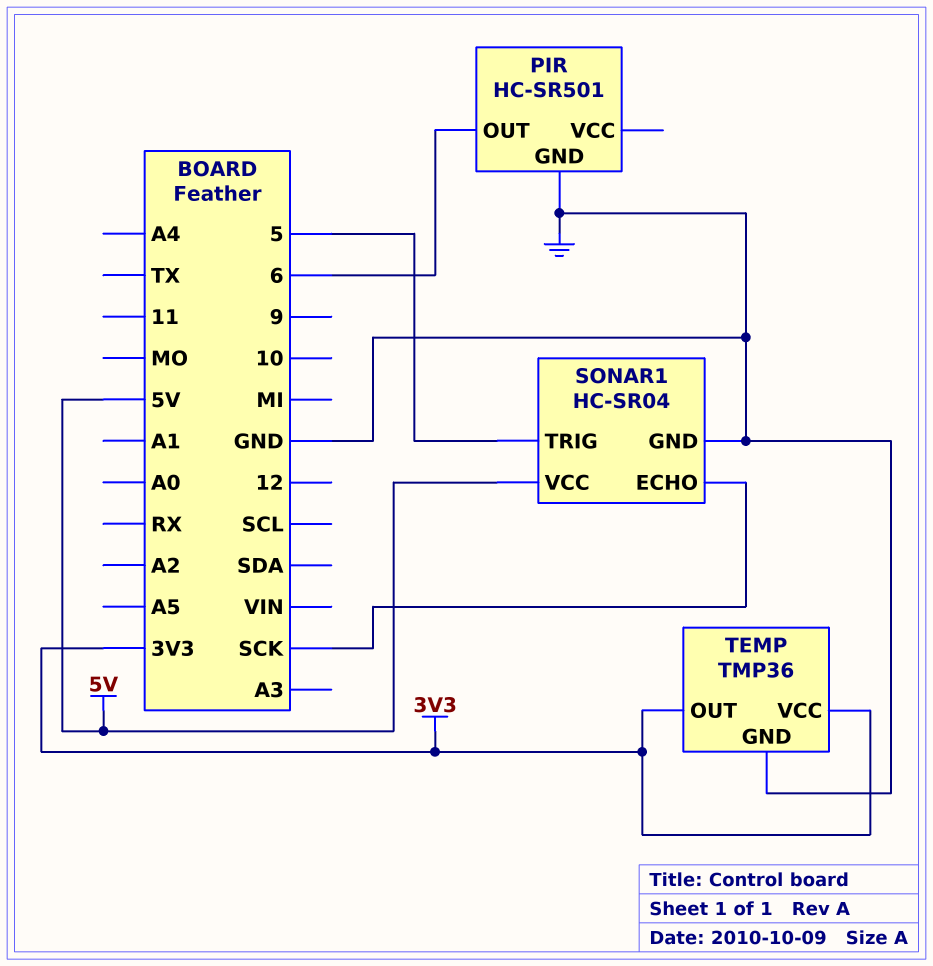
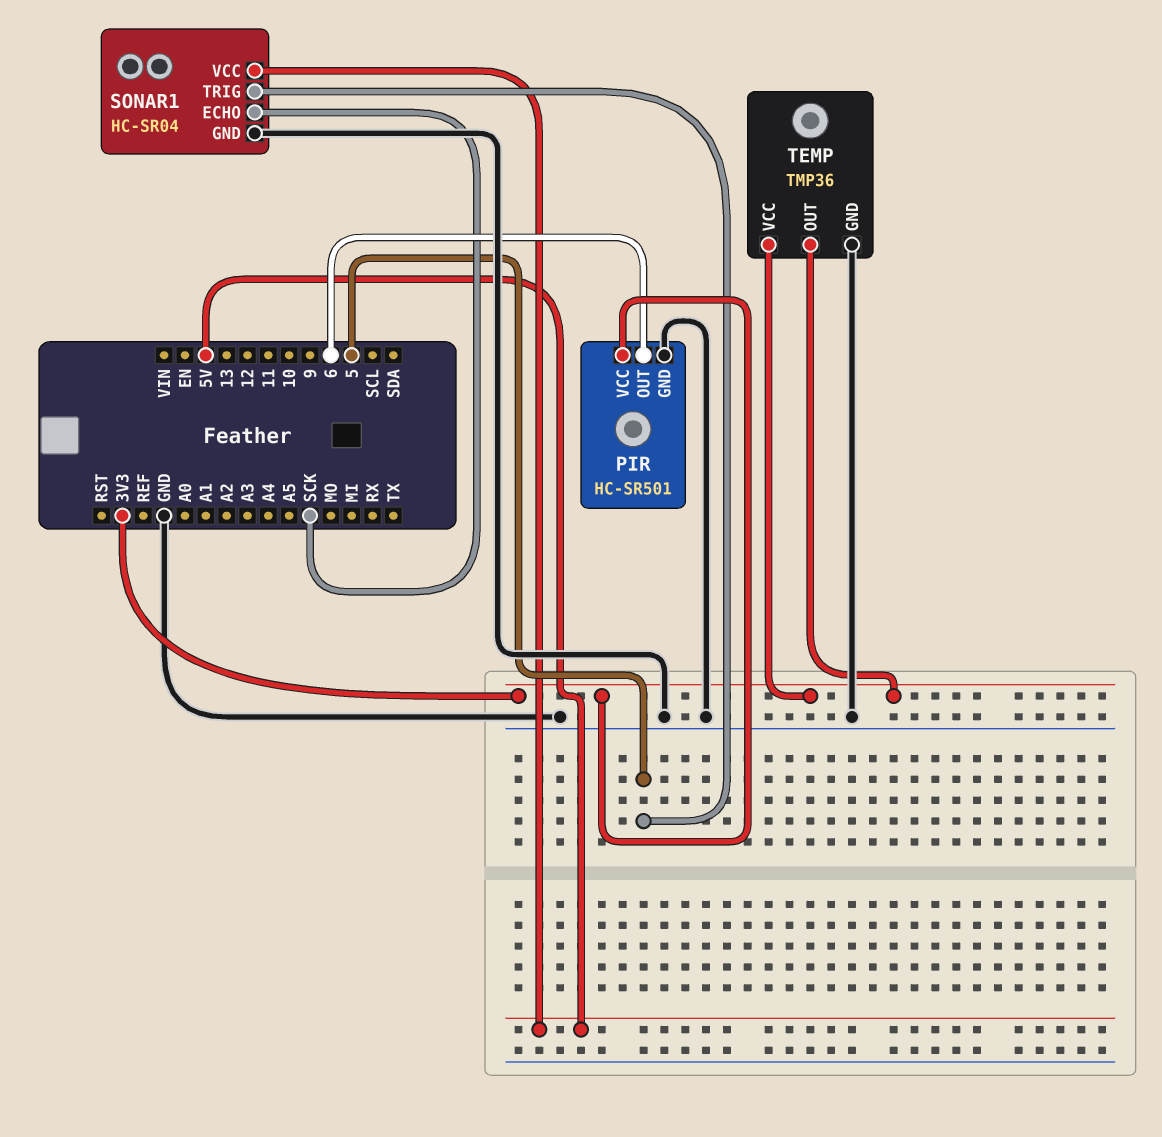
PIR pin VCC: none -> 3V3

